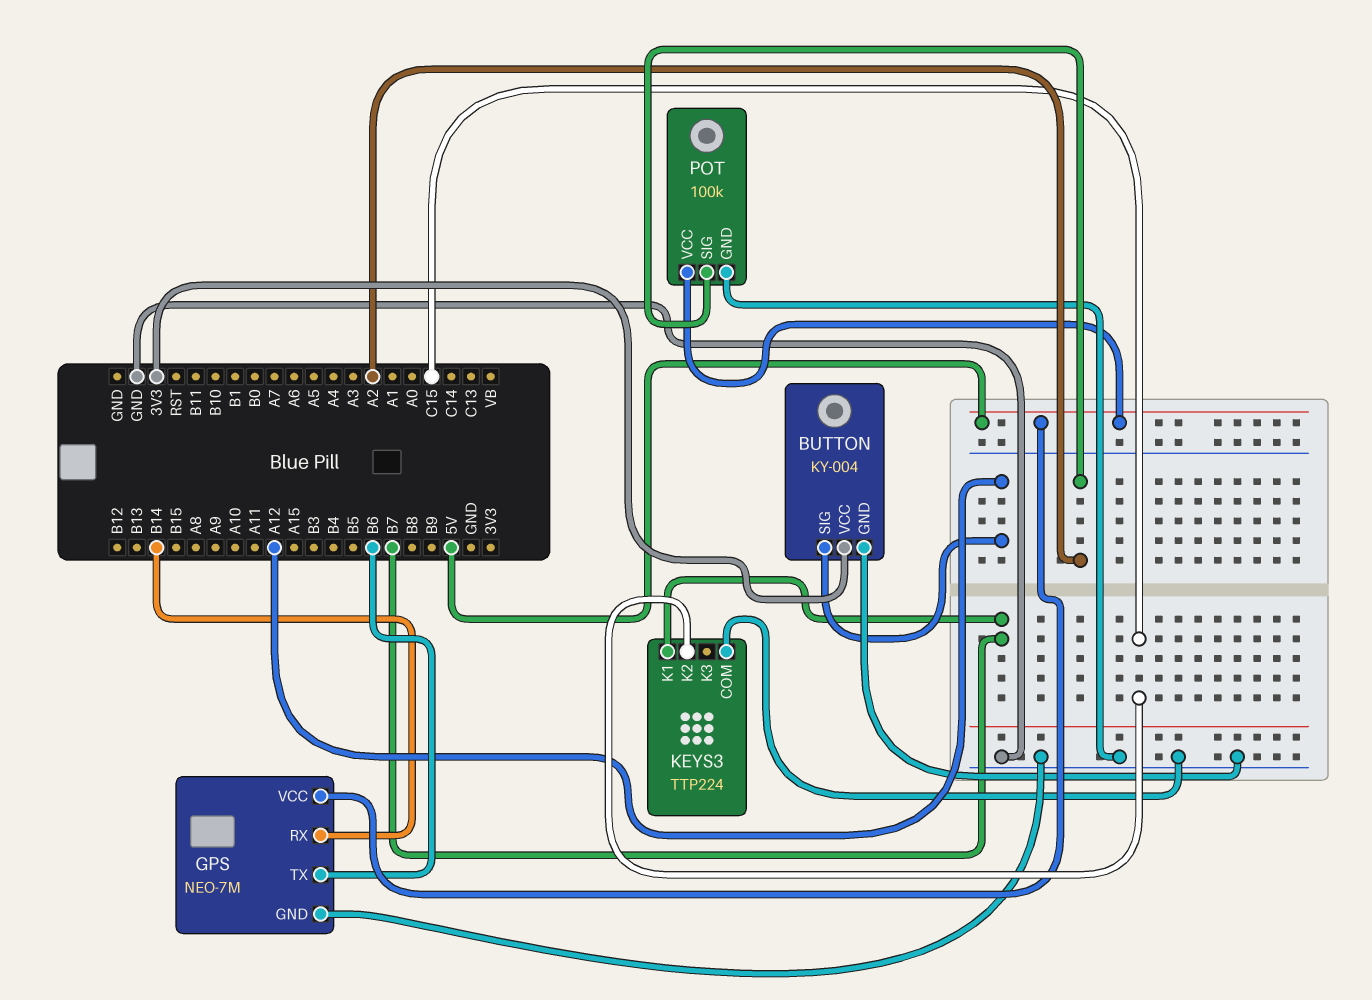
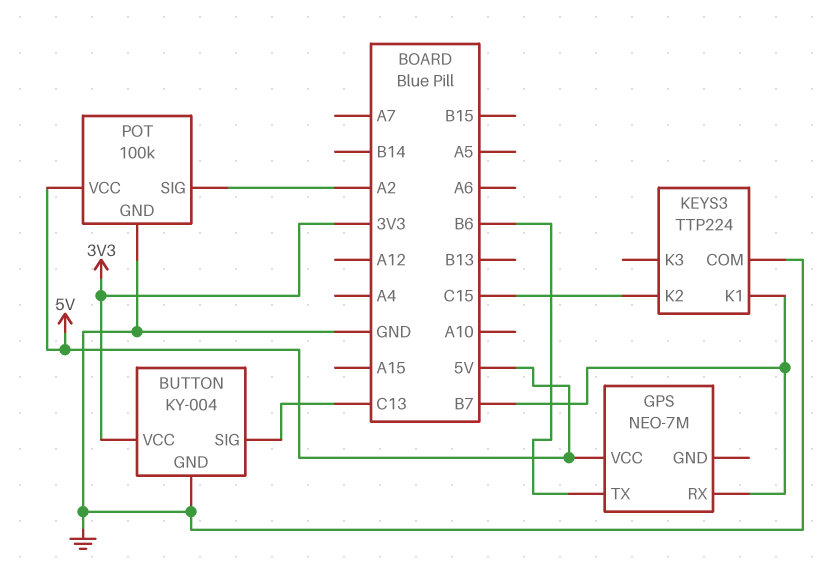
BUTTON pin SIG: A12 -> C13
GPS pin GND: GND -> none
GPS pin RX: B14 -> B7

